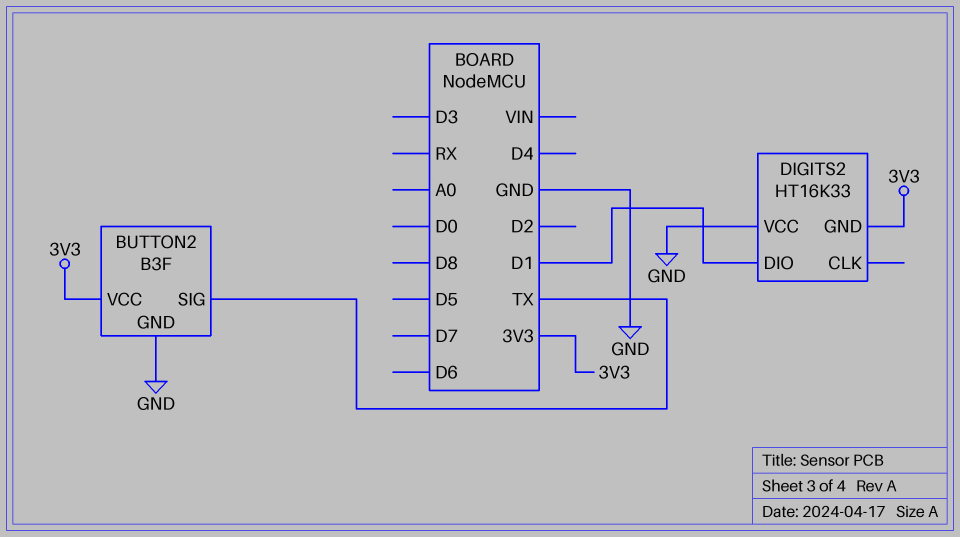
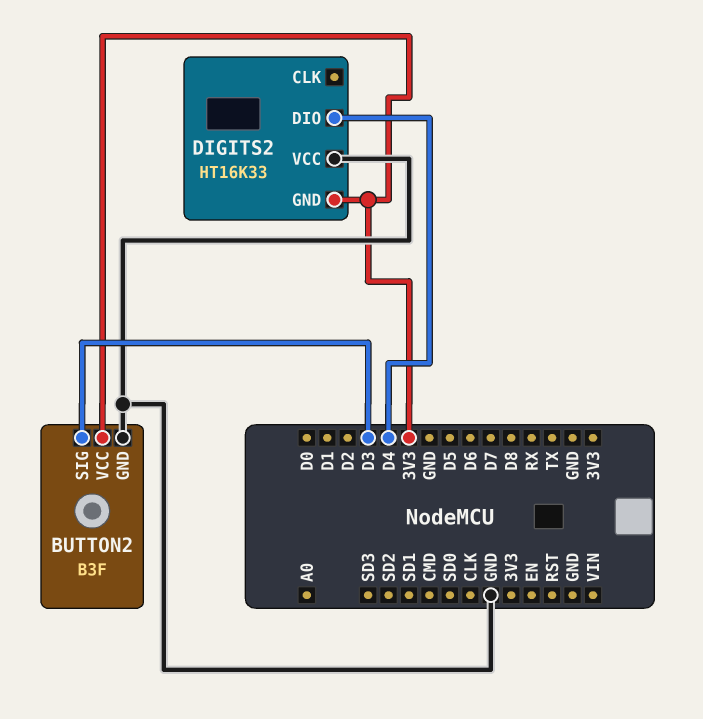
BUTTON2 pin SIG: TX -> D3
DIGITS2 pin DIO: D1 -> D4

